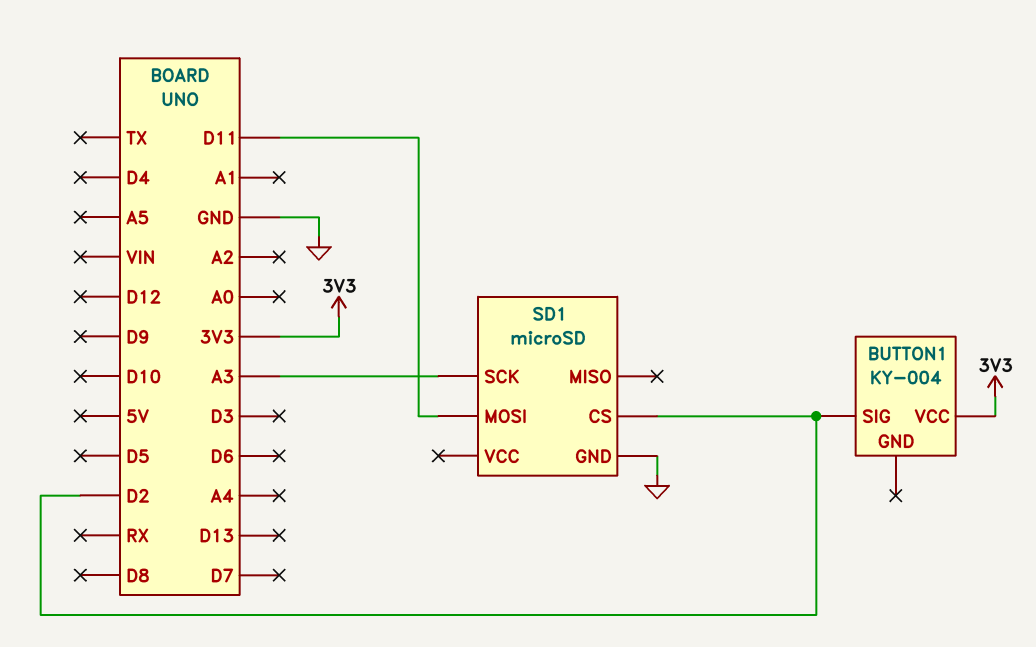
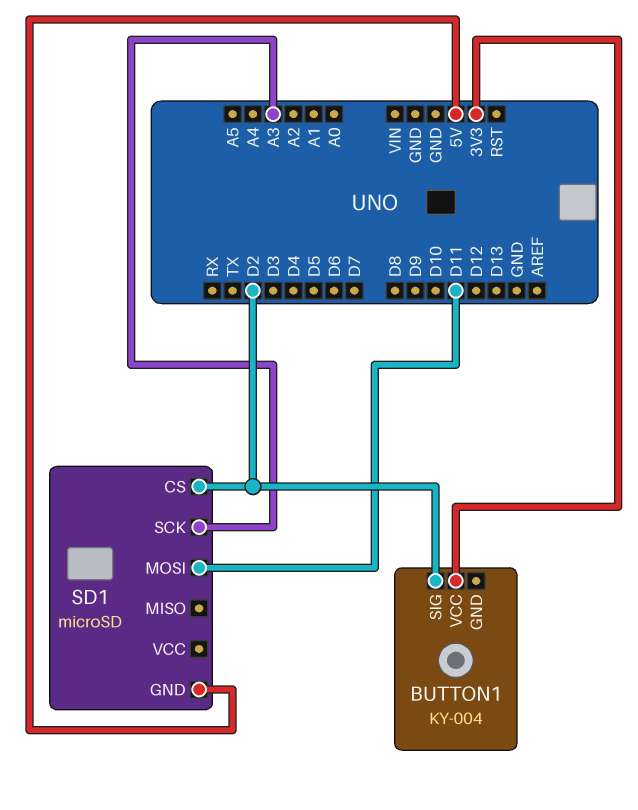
SD1 pin GND: GND -> 5V

